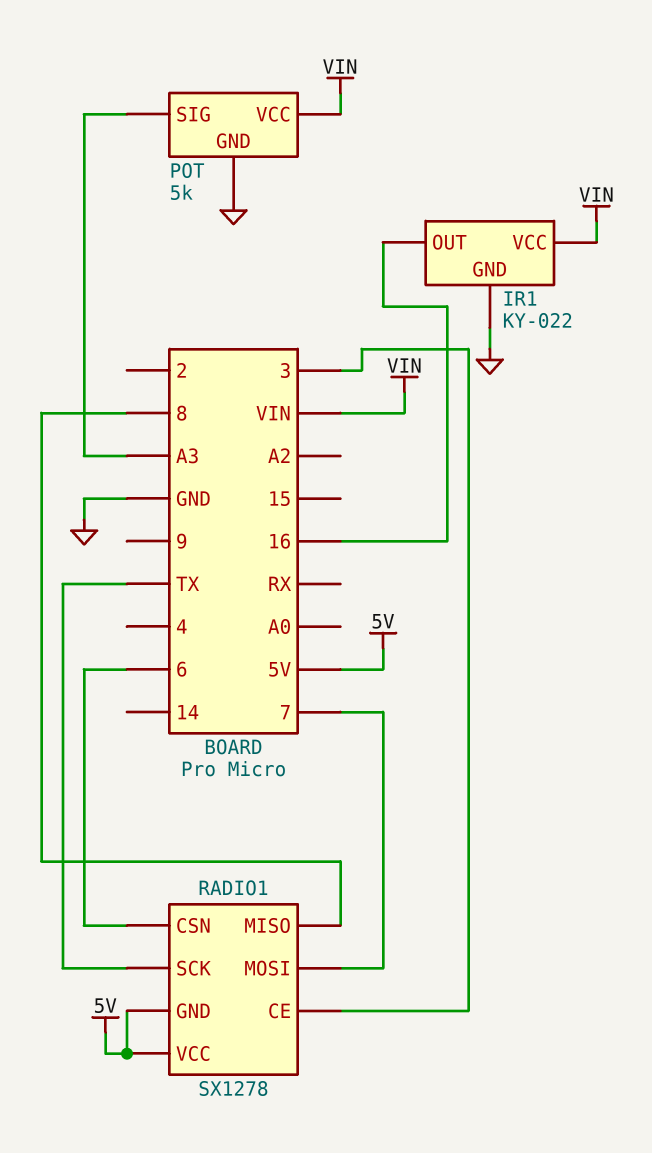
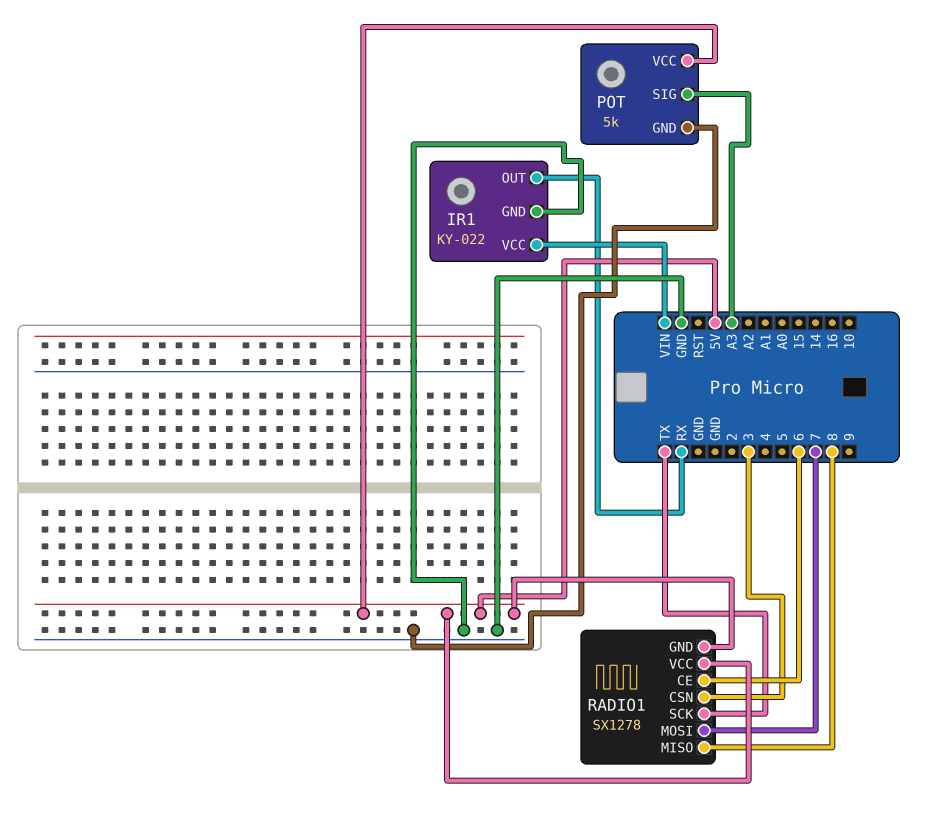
IR1 pin OUT: 16 -> RX
POT pin VCC: VIN -> 5V
RADIO1 pin CE: 3 -> 6
RADIO1 pin CSN: 6 -> 3

